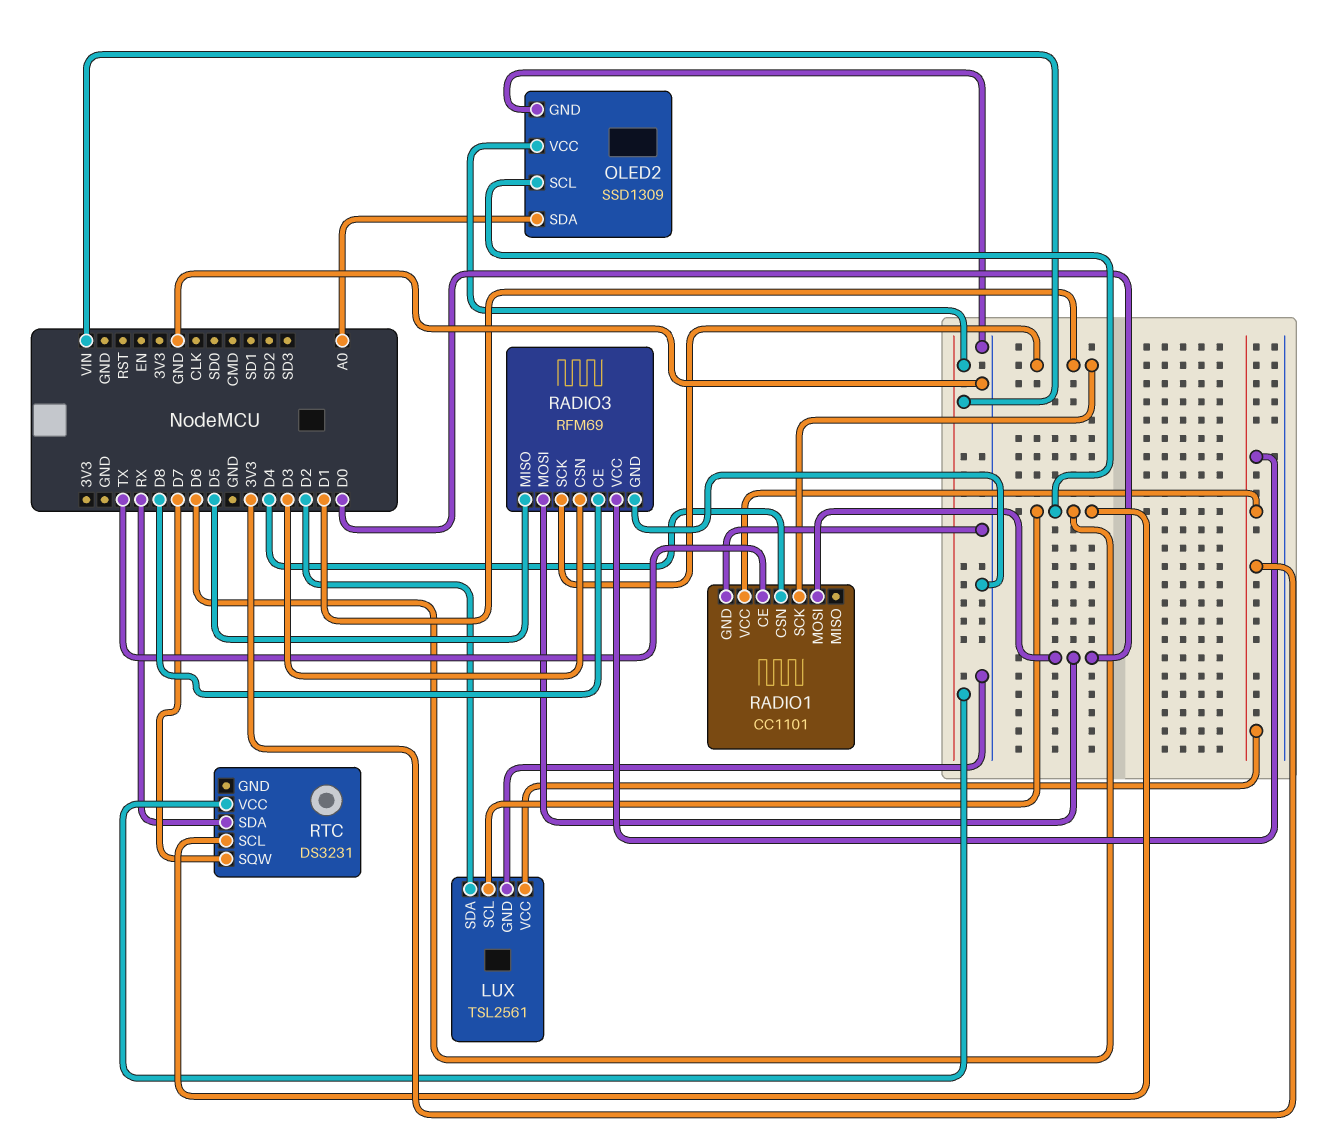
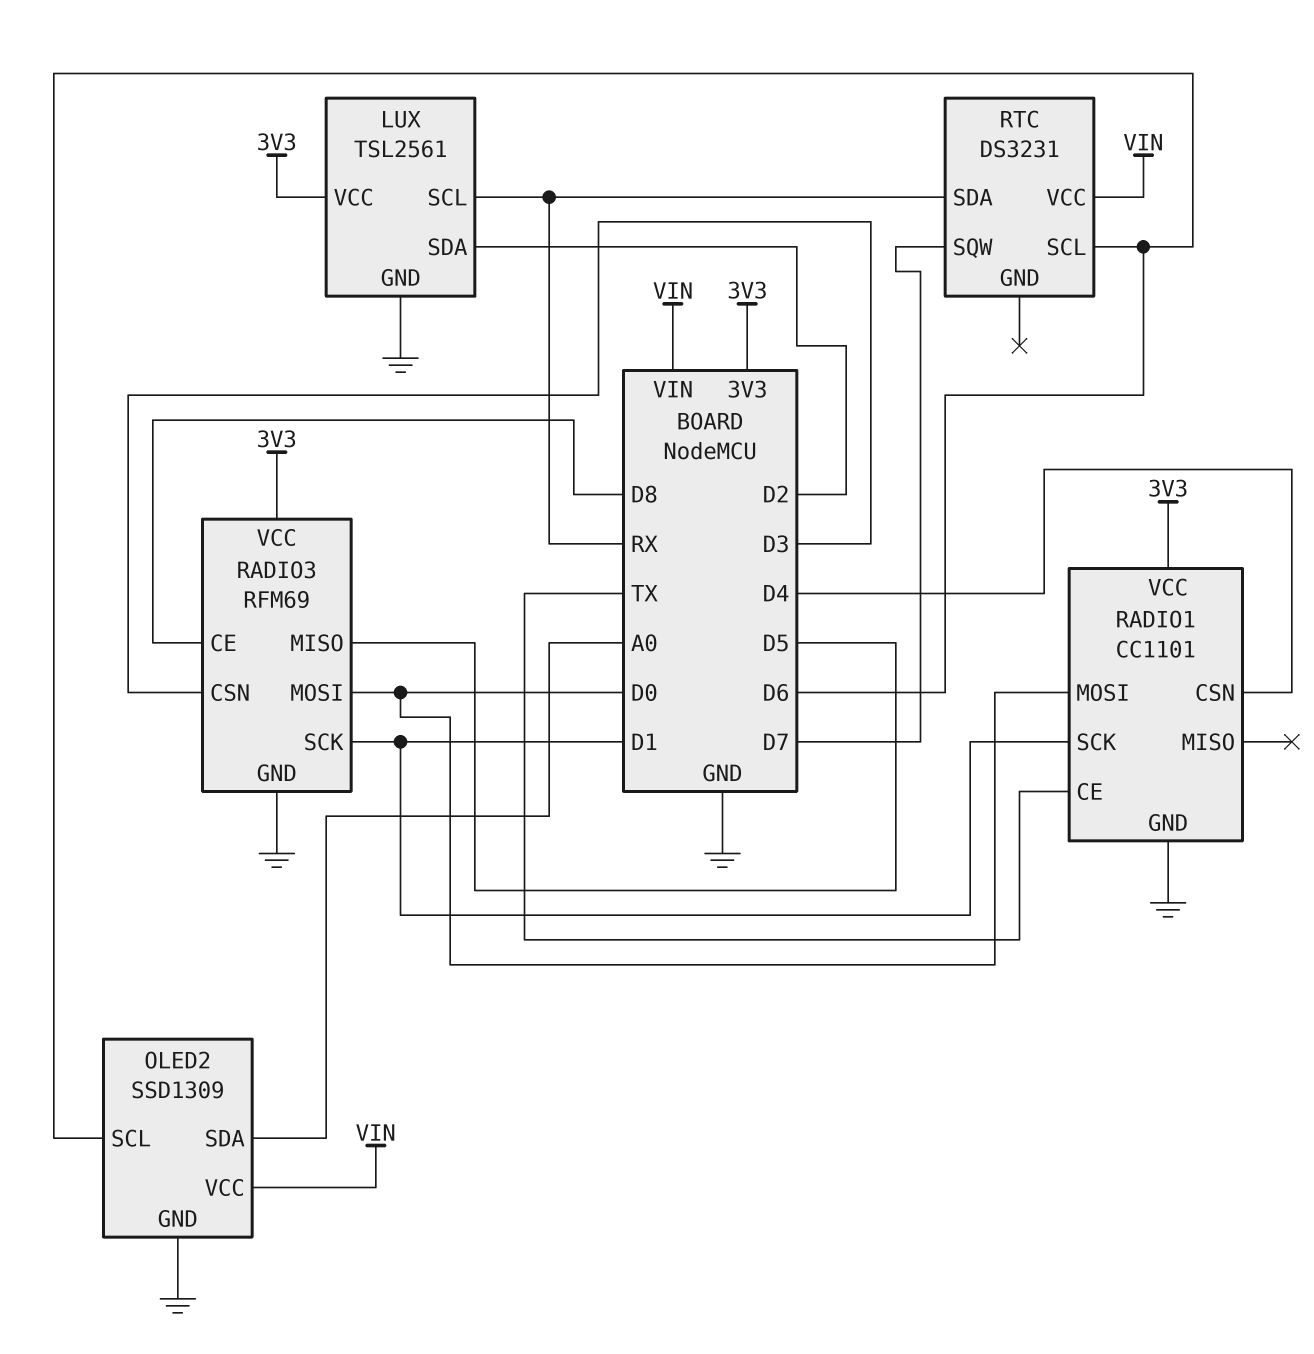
LUX pin SCL: D6 -> RX

